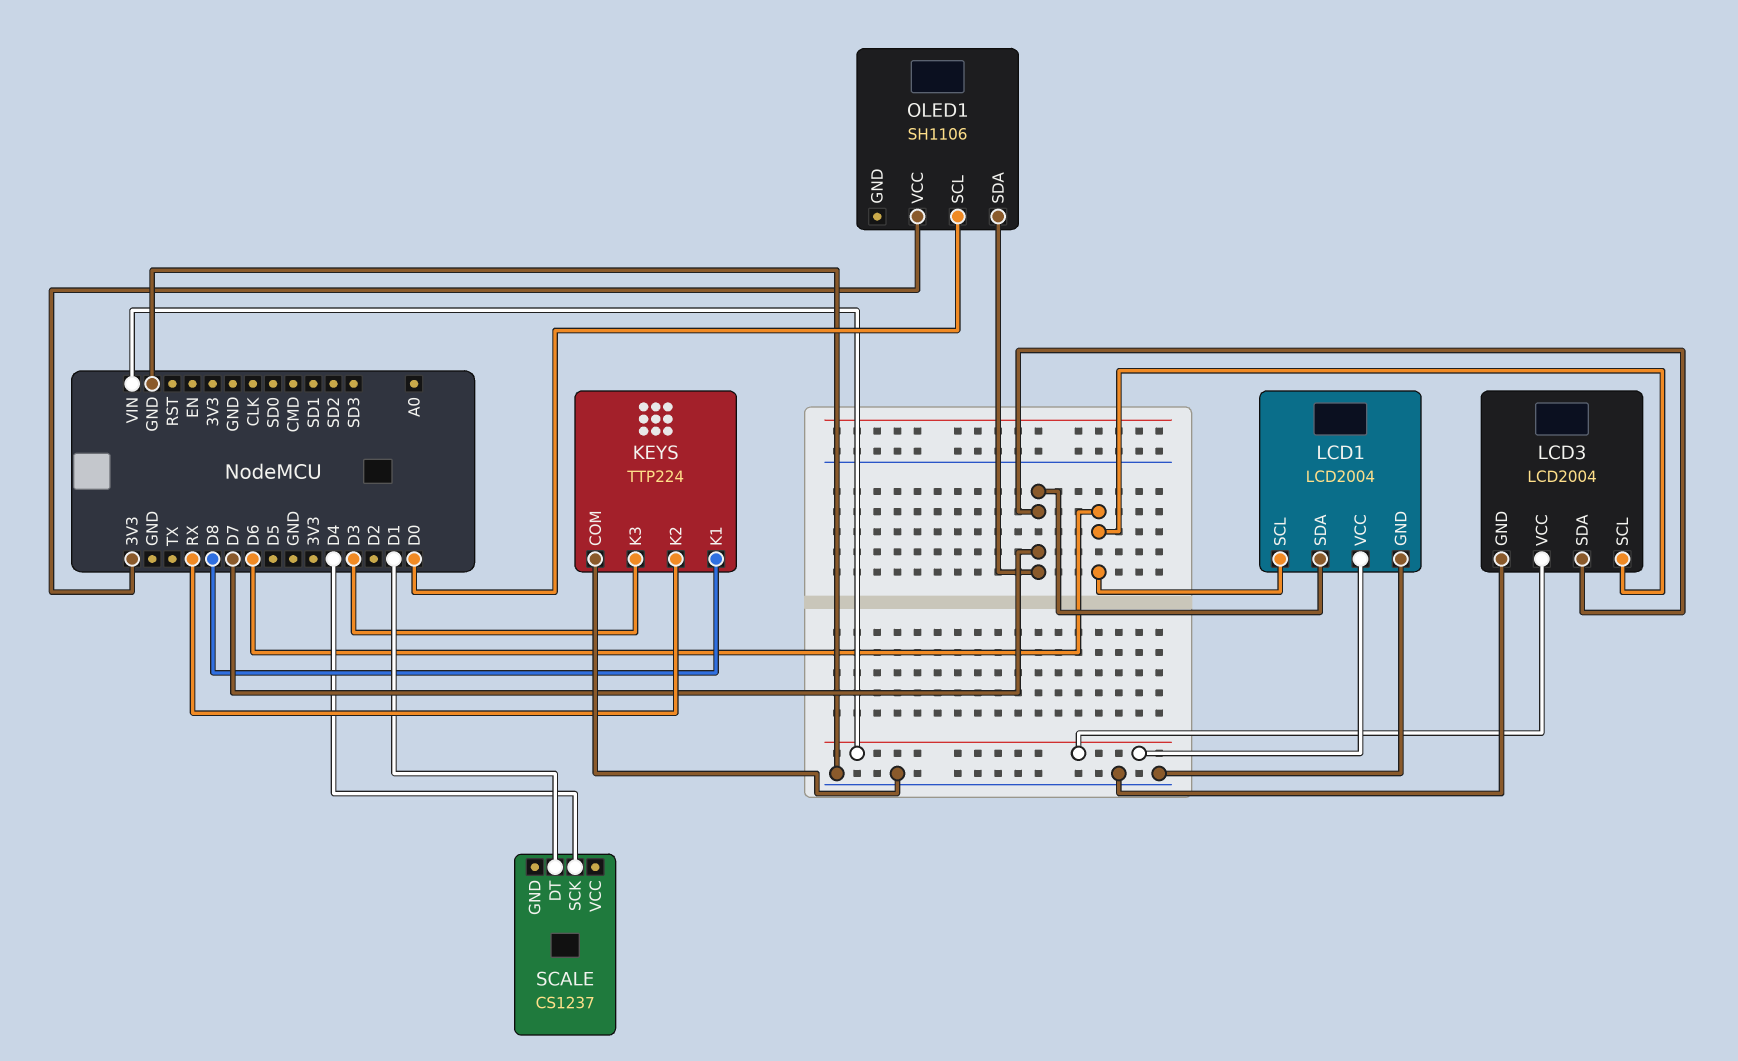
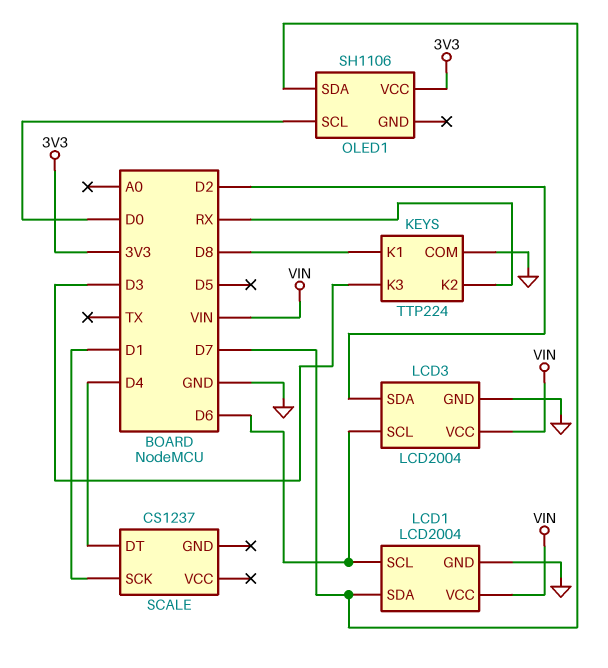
LCD3 pin SDA: D7 -> D2
SCALE pin DT: D1 -> D4
SCALE pin SCK: D4 -> D1

